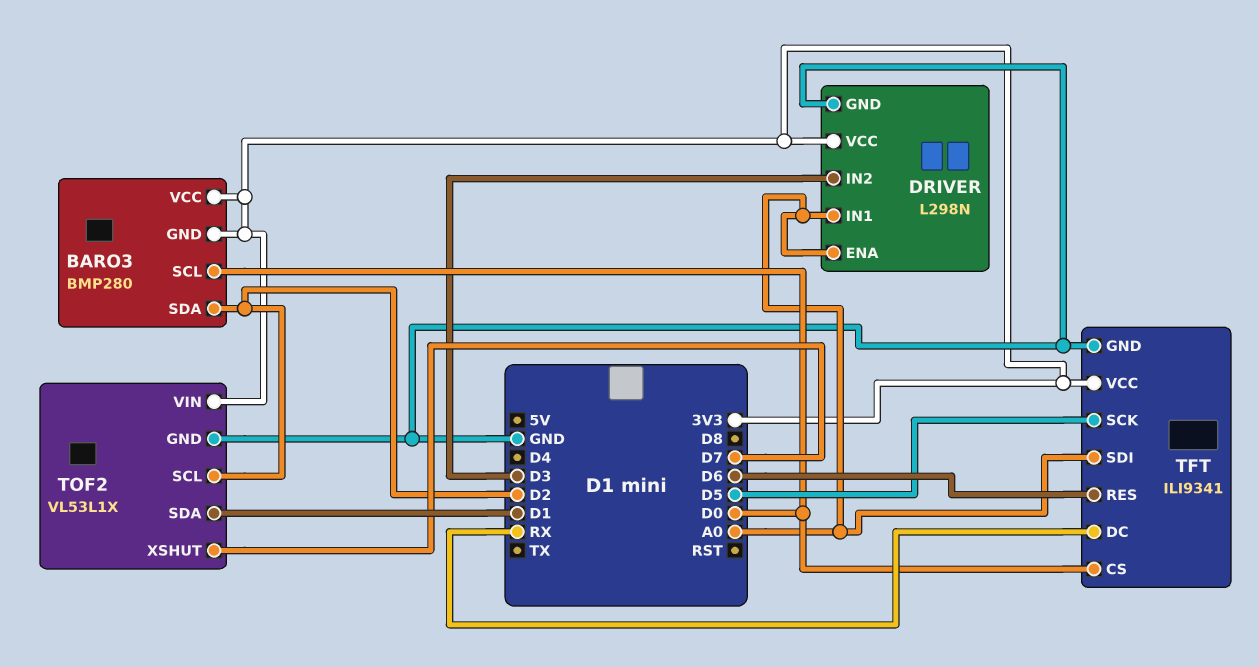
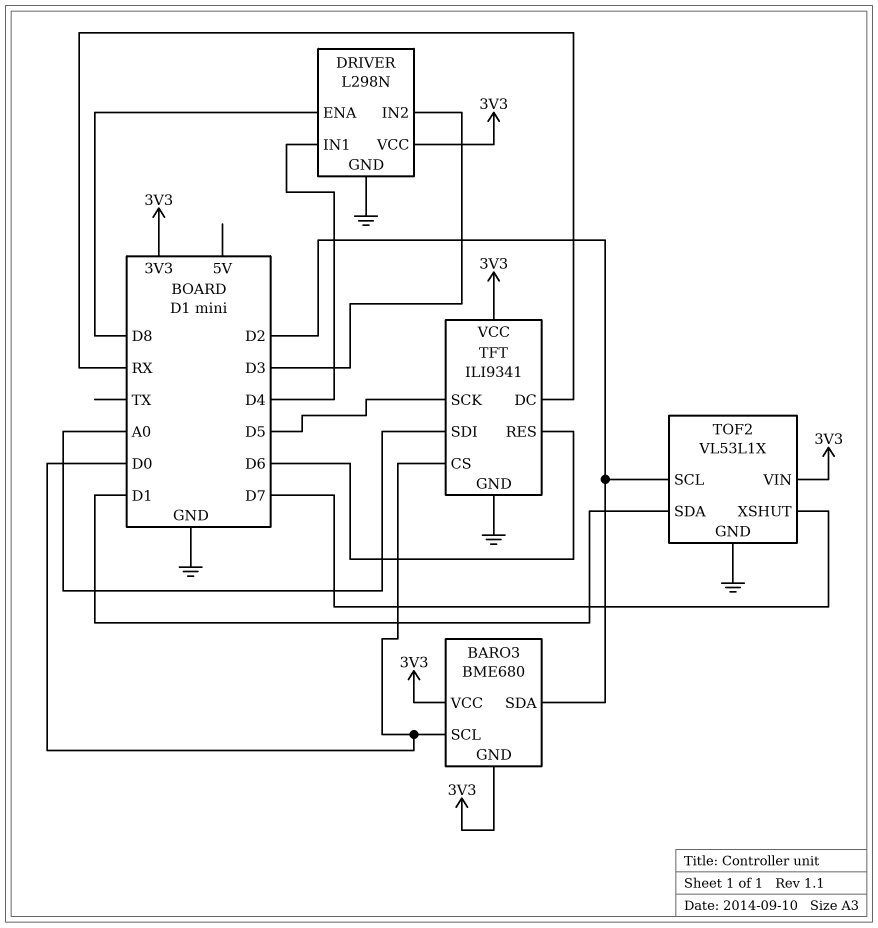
BARO3: BMP280 -> BME680
DRIVER pin ENA: A0 -> D8
DRIVER pin IN1: A0 -> D4

